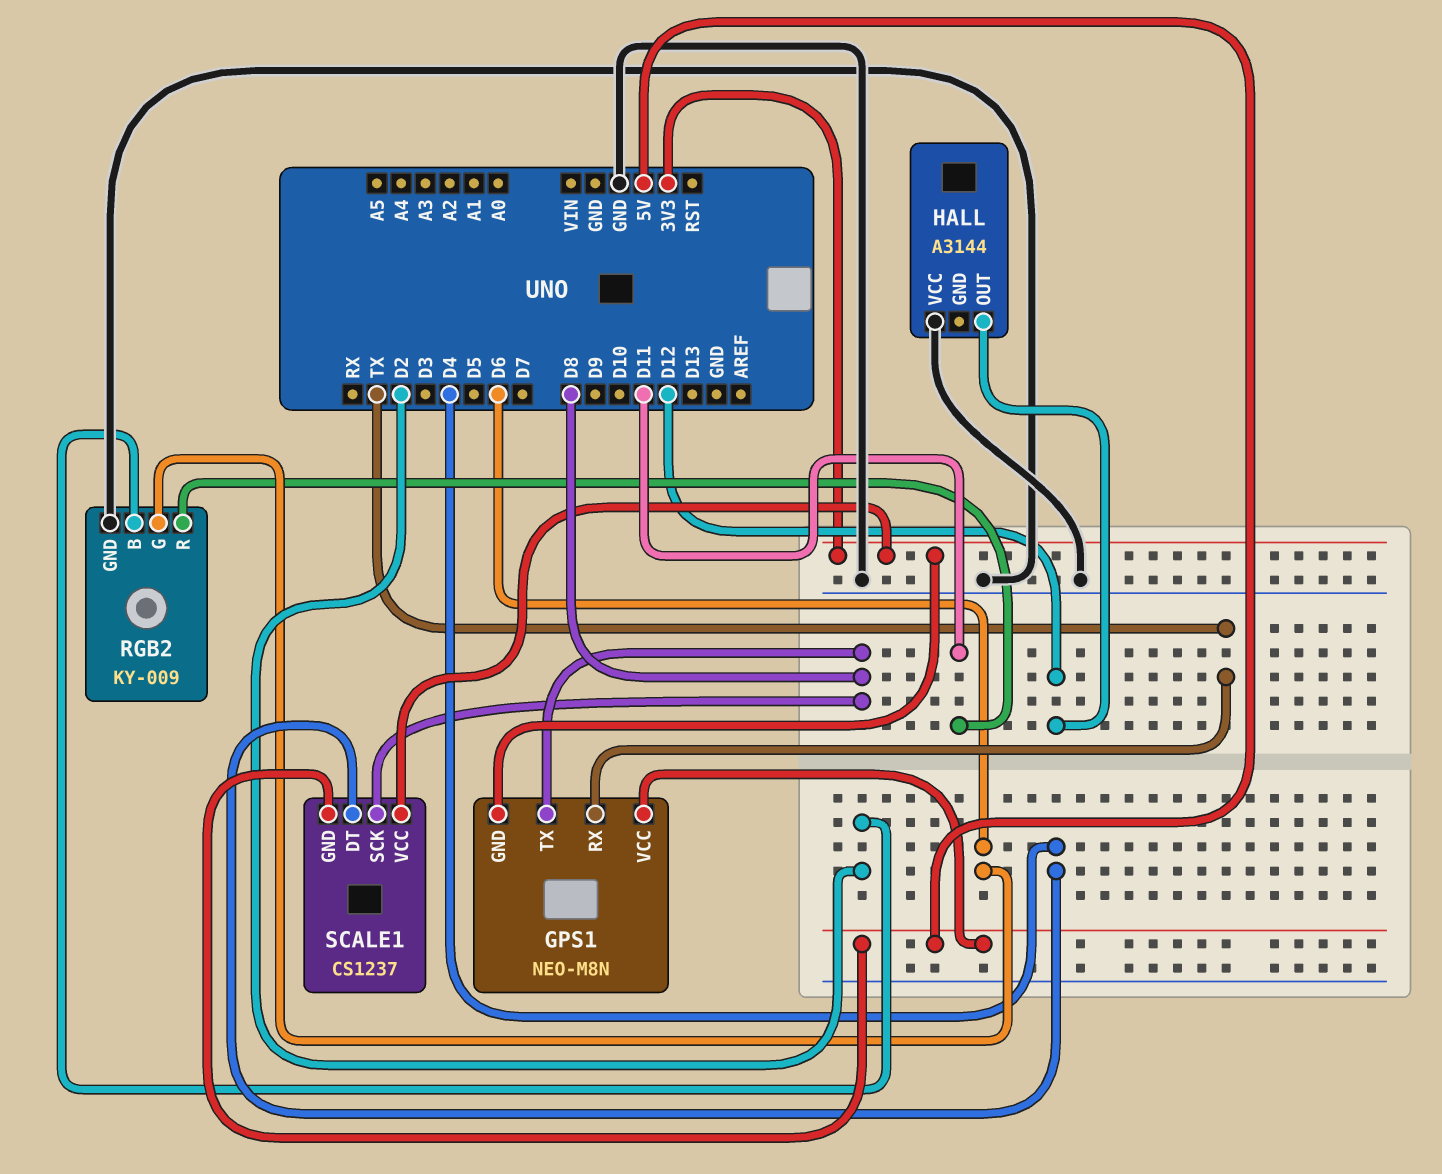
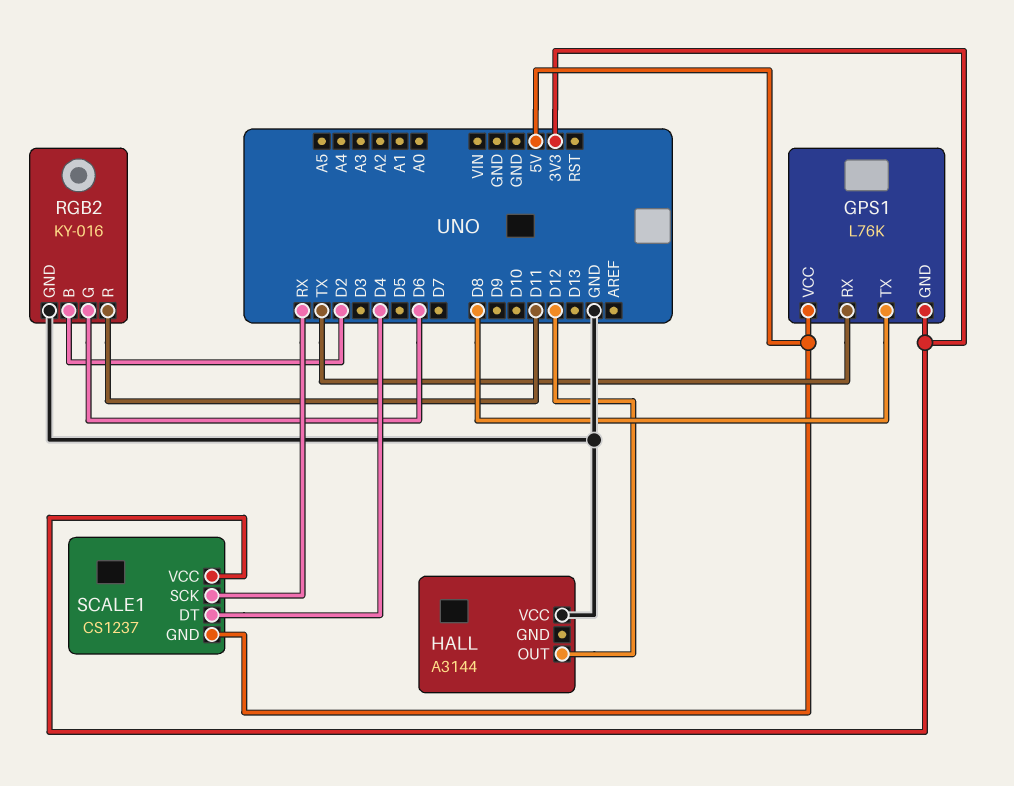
GPS1: NEO-M8N -> L76K
RGB2: KY-009 -> KY-016
SCALE1 pin SCK: D8 -> RX

